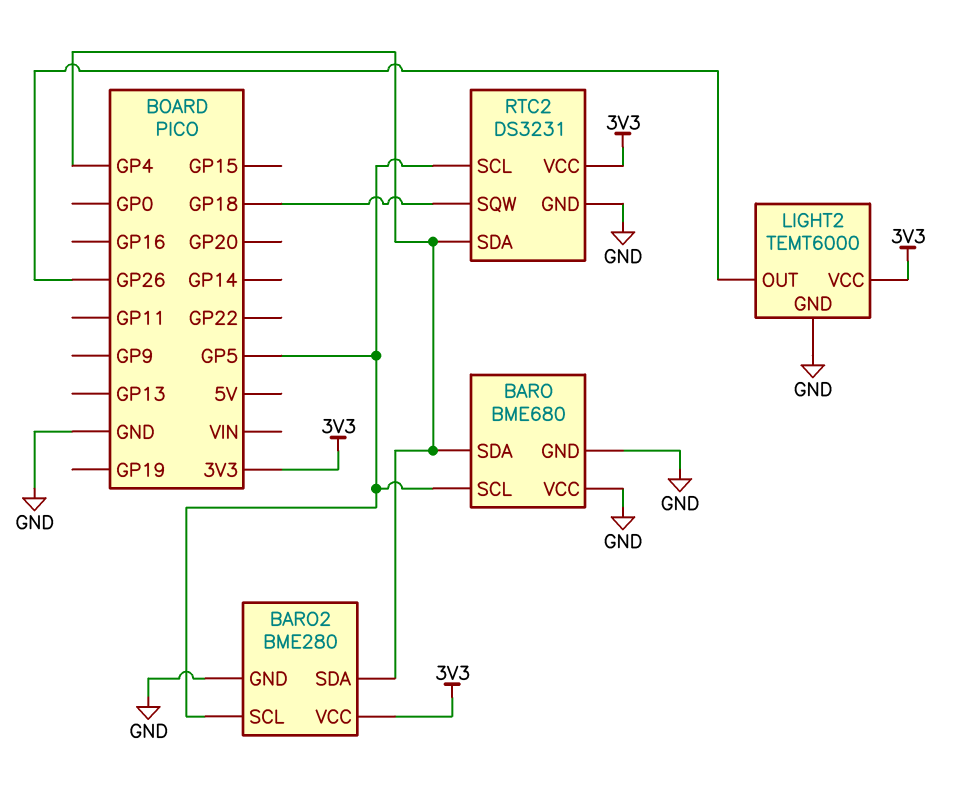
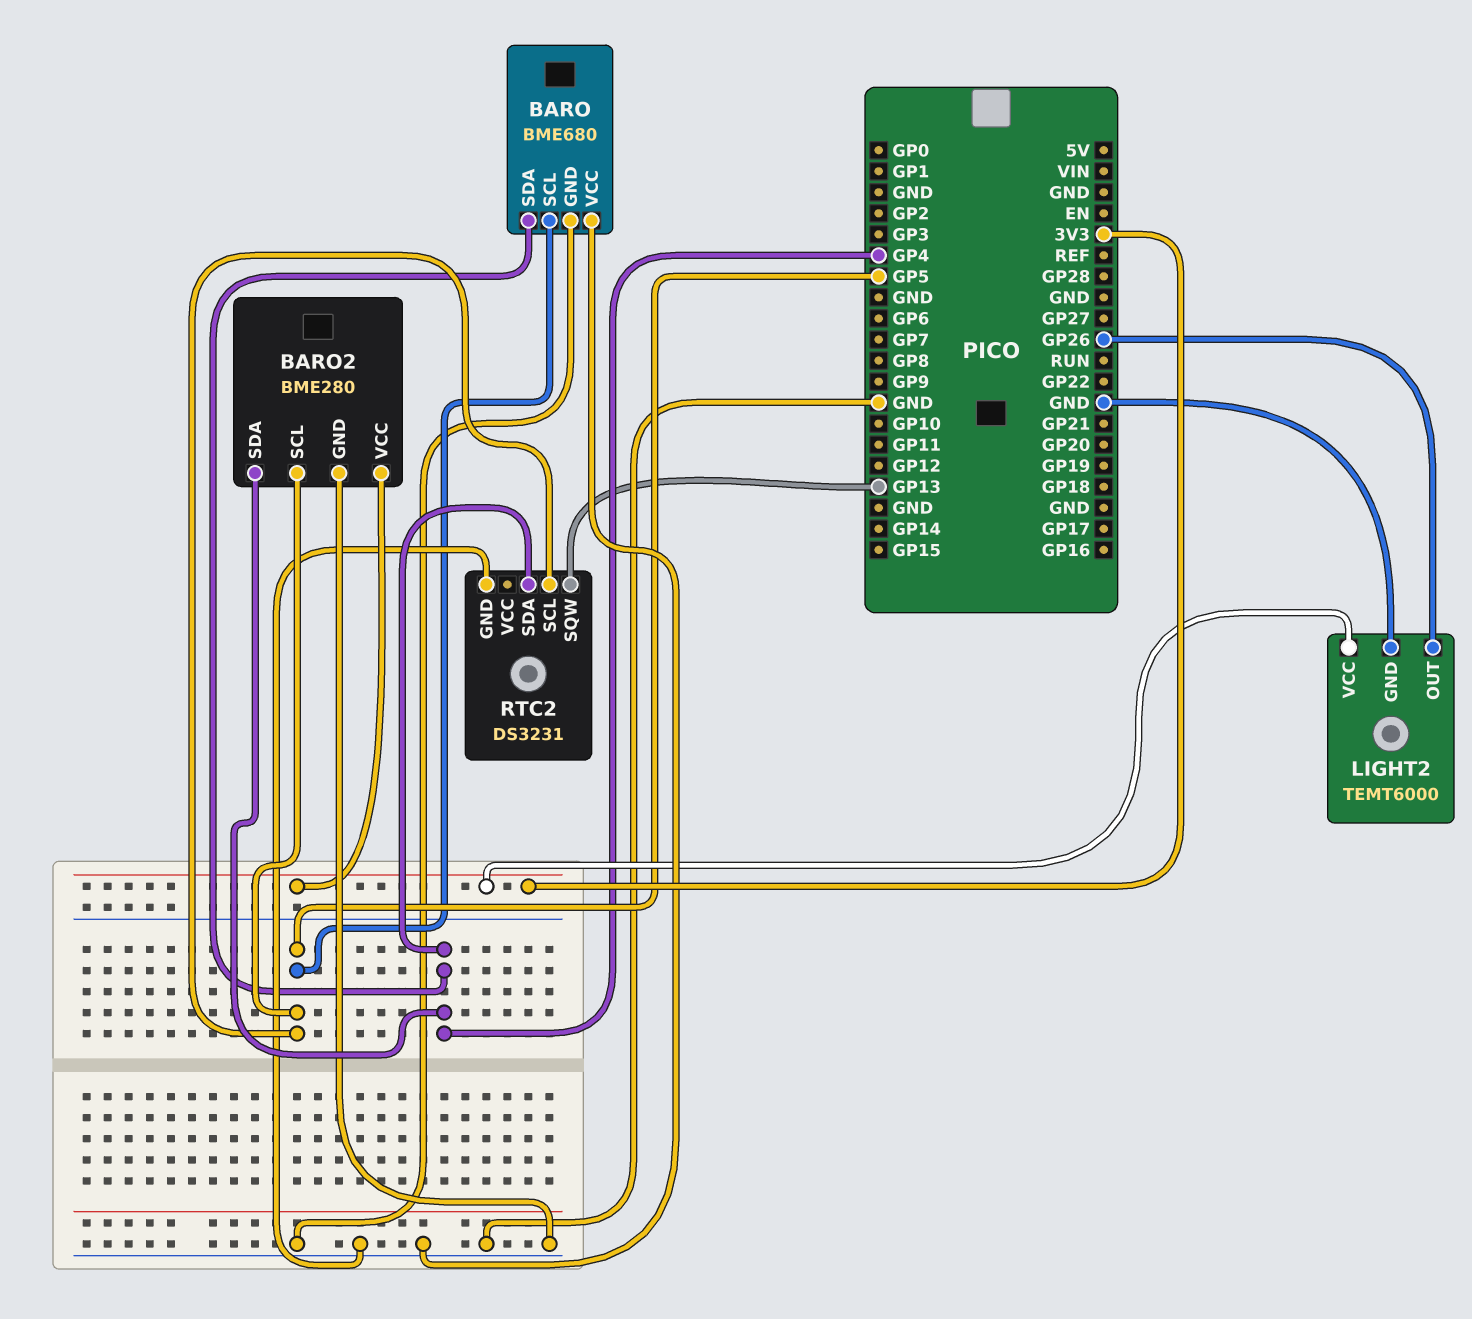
RTC2 pin SQW: GP18 -> GP13
RTC2 pin VCC: 3V3 -> none

